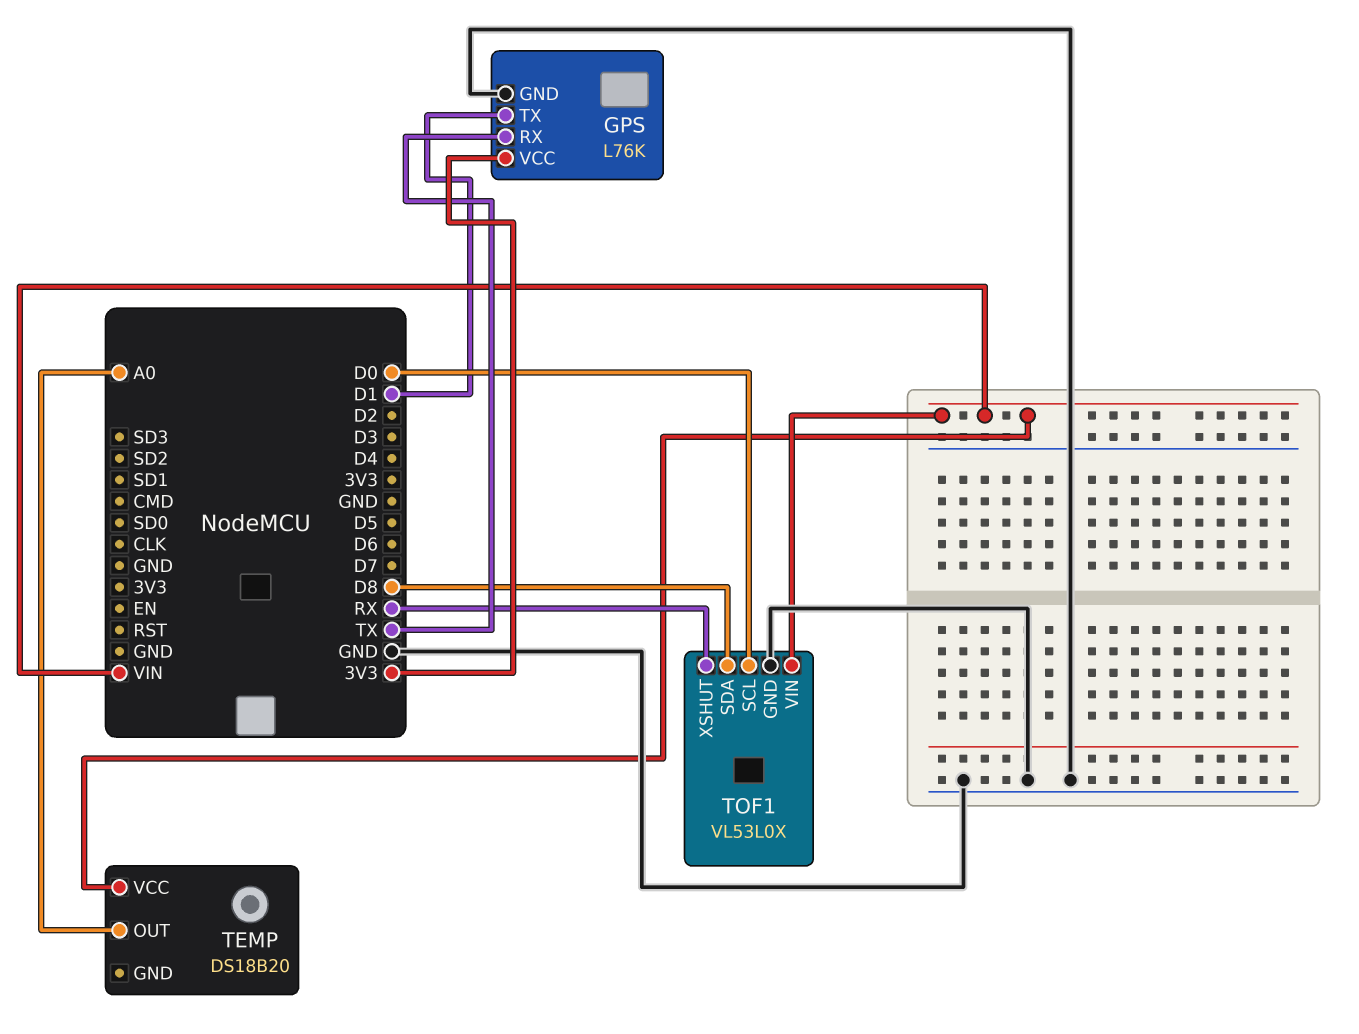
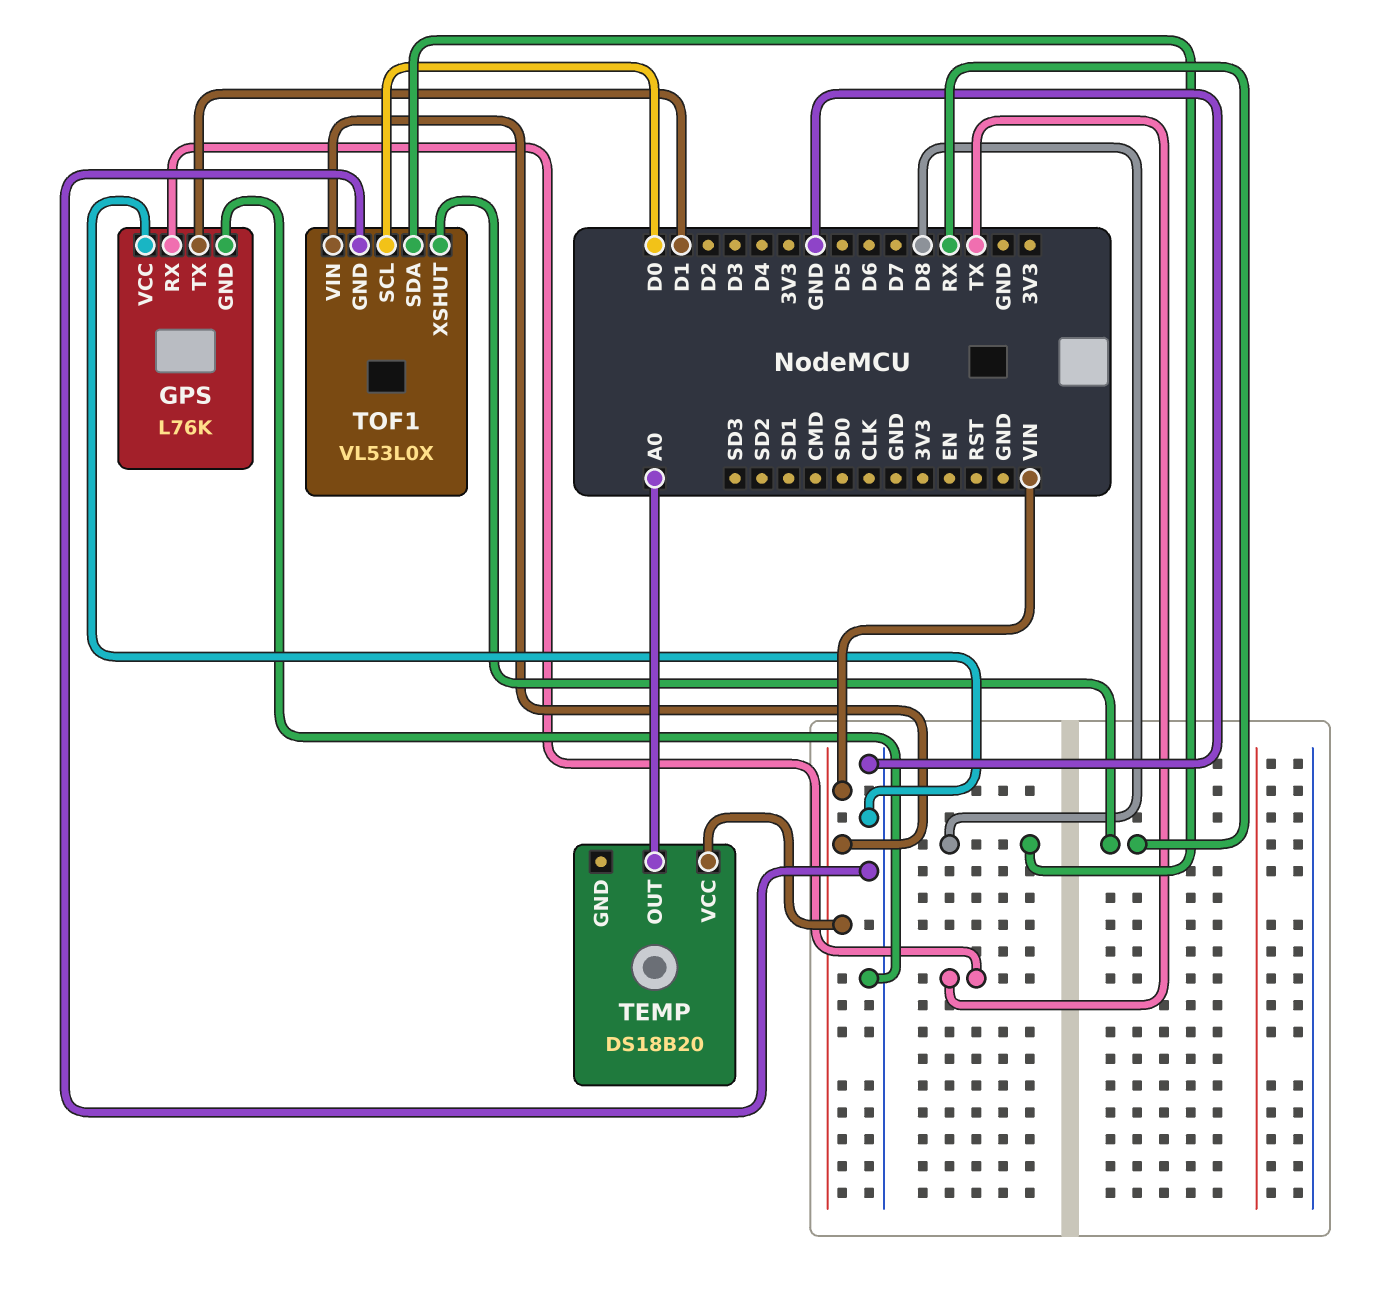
GPS pin VCC: 3V3 -> GND

